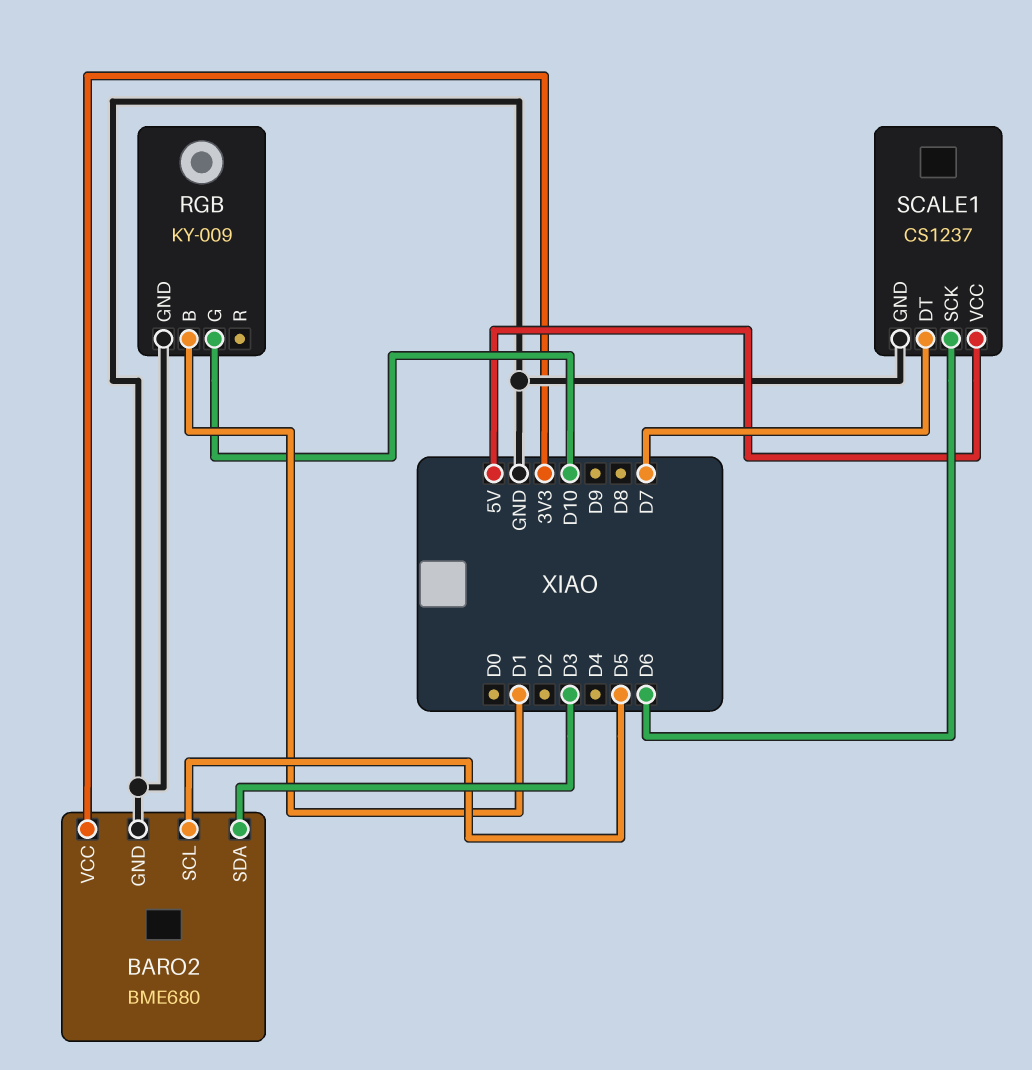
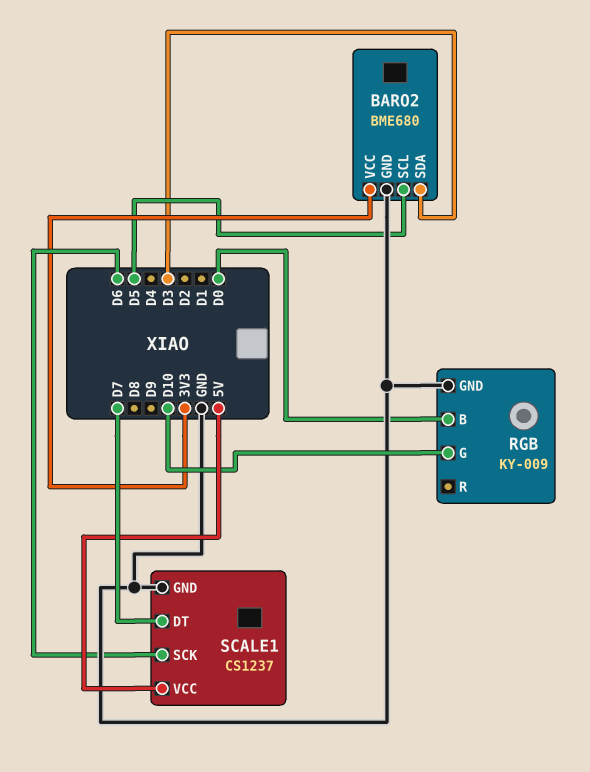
RGB pin B: D1 -> D0

